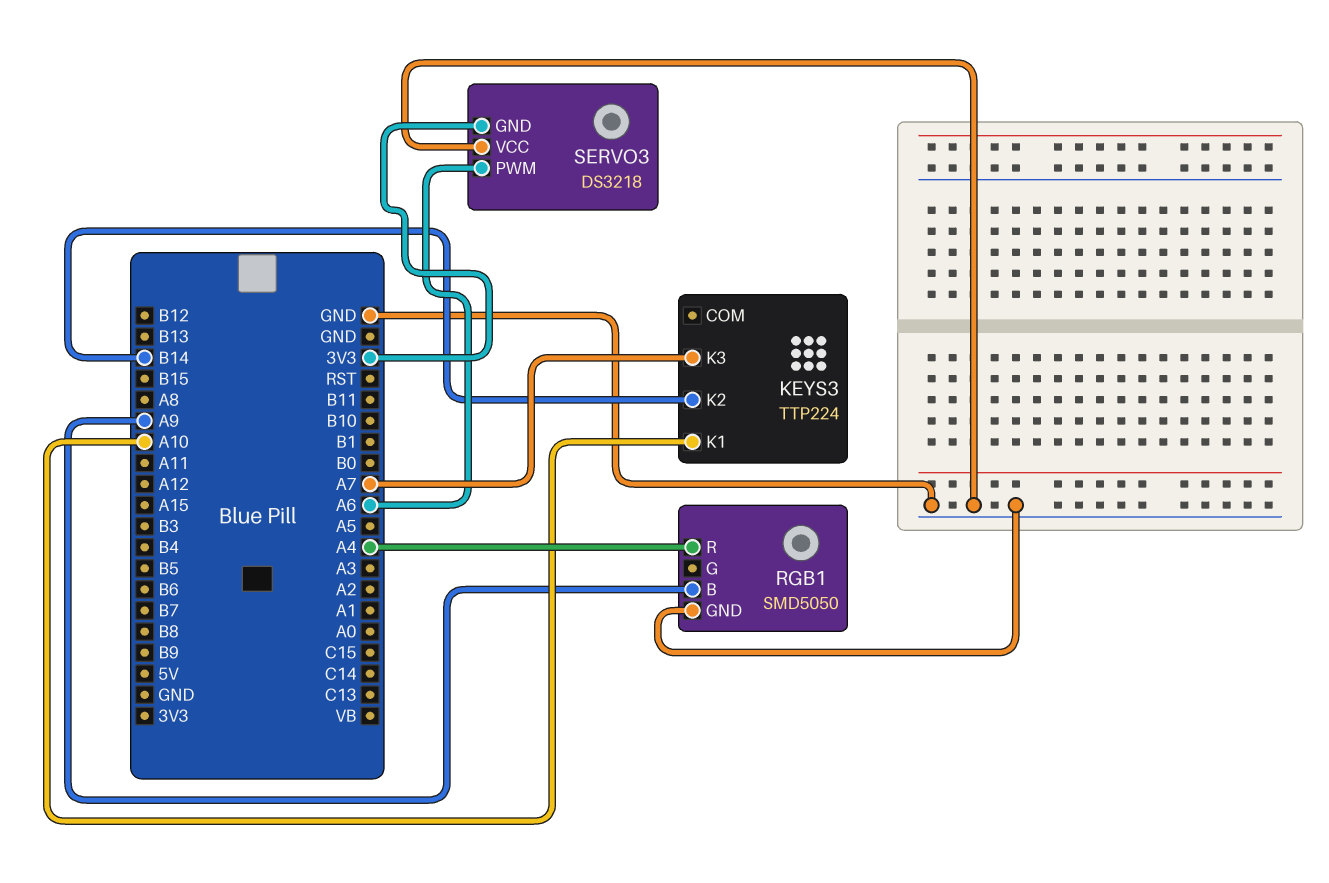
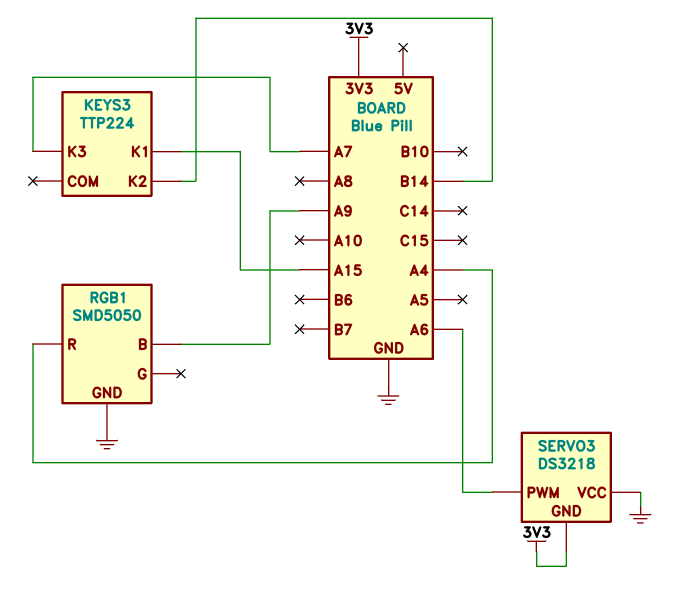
KEYS3 pin K1: A10 -> A15

